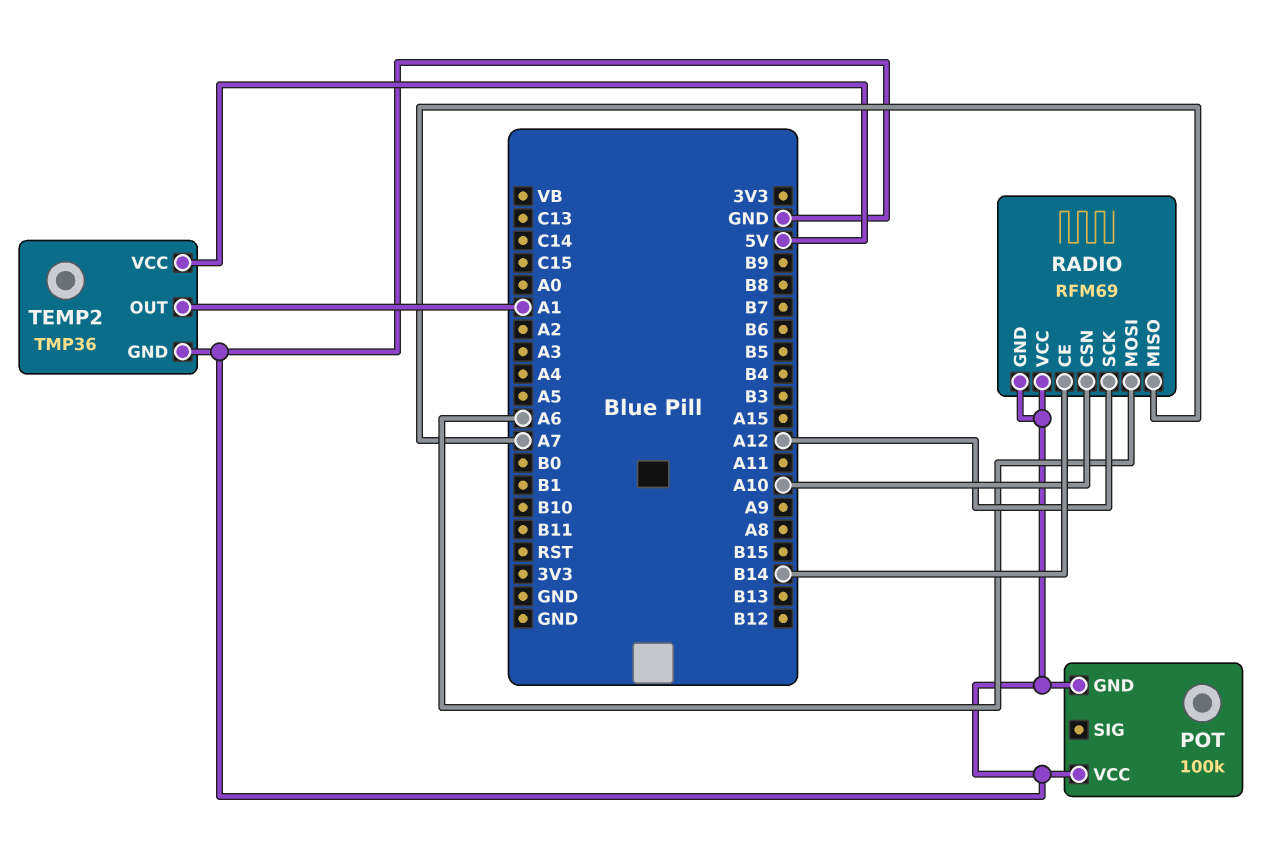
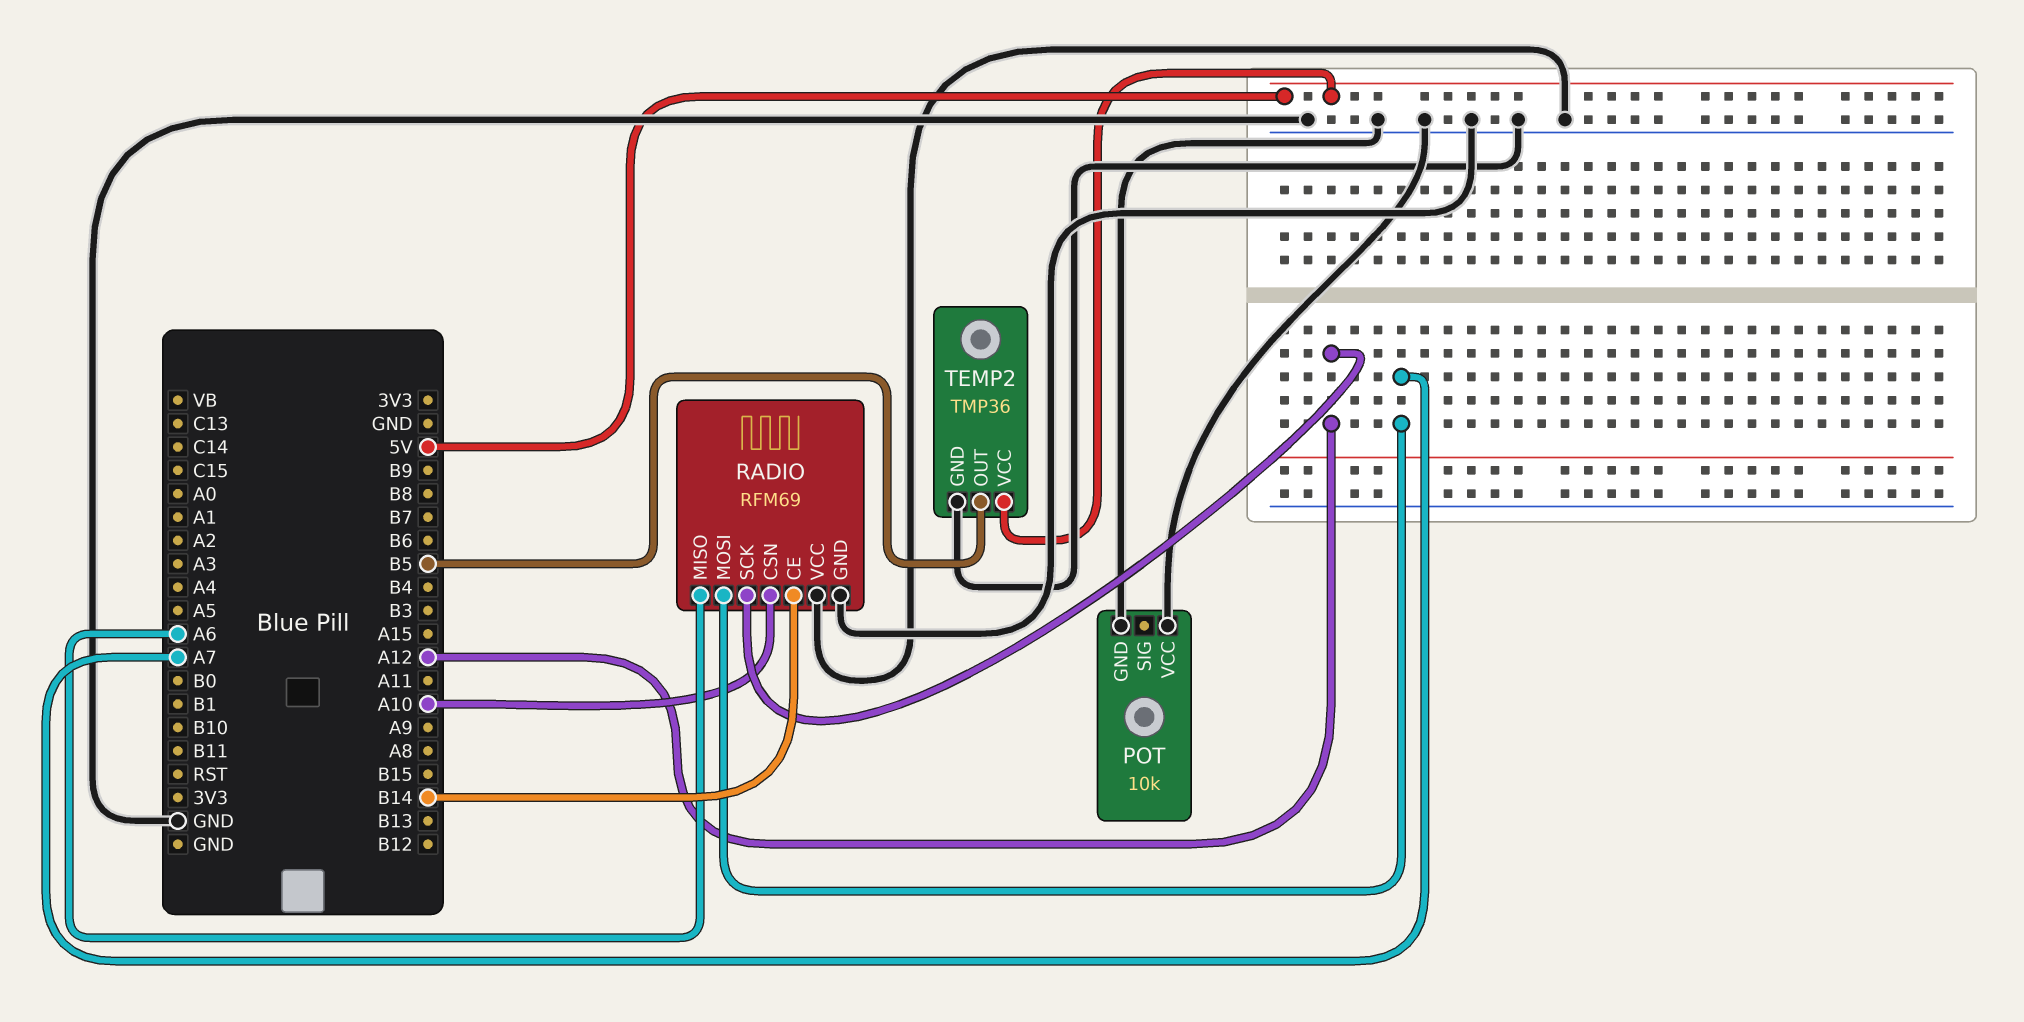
POT: 100k -> 10k
RADIO pin MISO: A7 -> A6
RADIO pin MOSI: A6 -> A7
TEMP2 pin OUT: A1 -> B5

